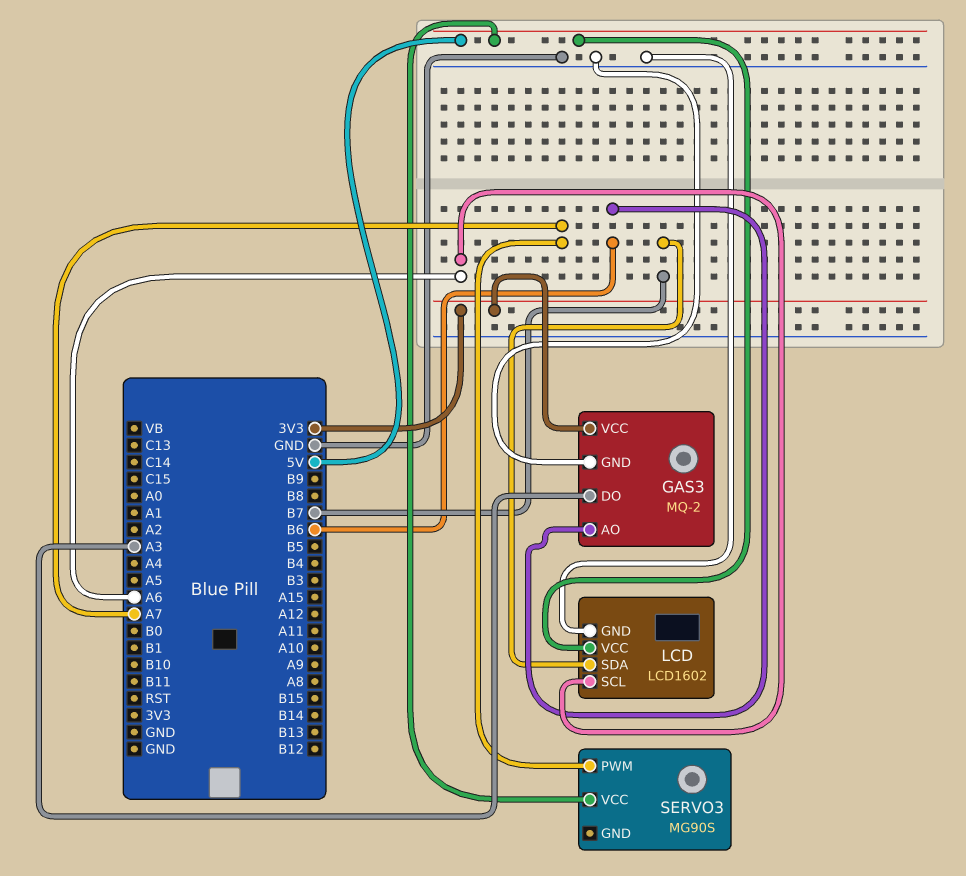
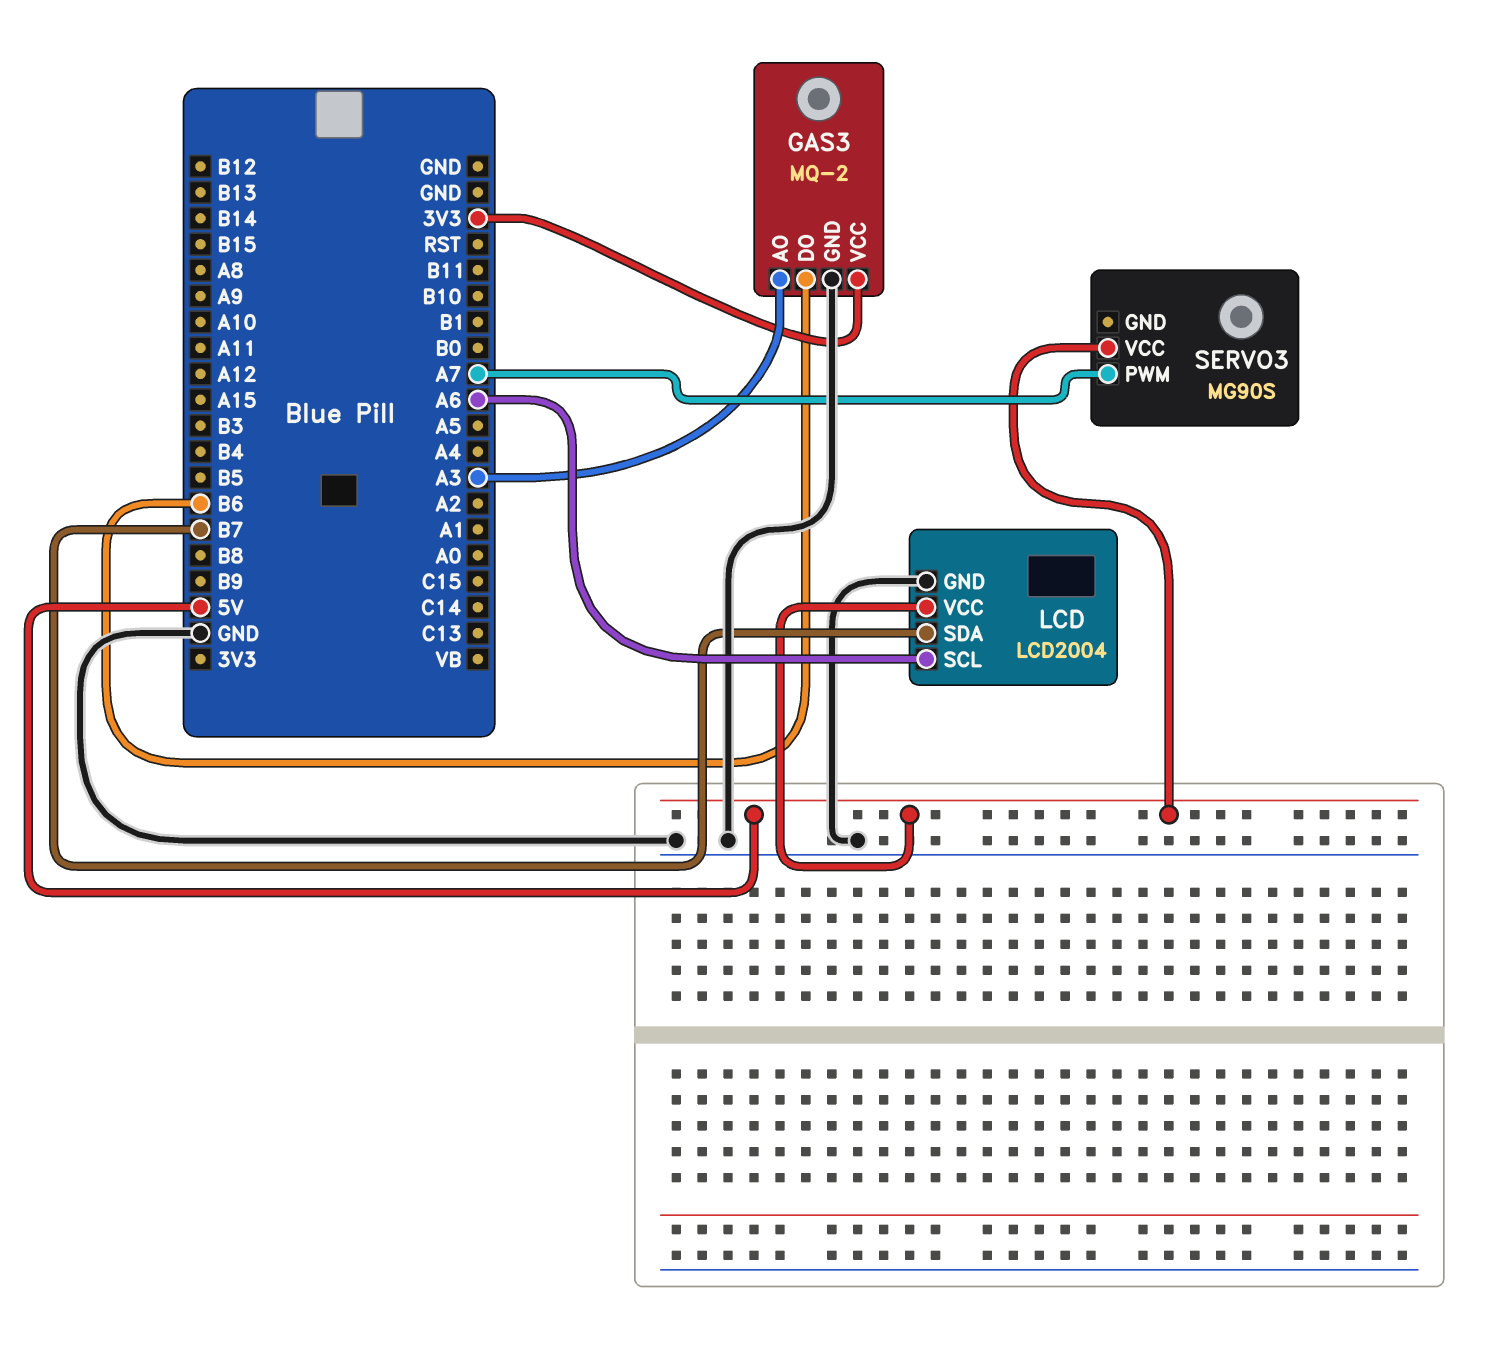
GAS3 pin AO: B6 -> A3
GAS3 pin DO: A3 -> B6
LCD: LCD1602 -> LCD2004

